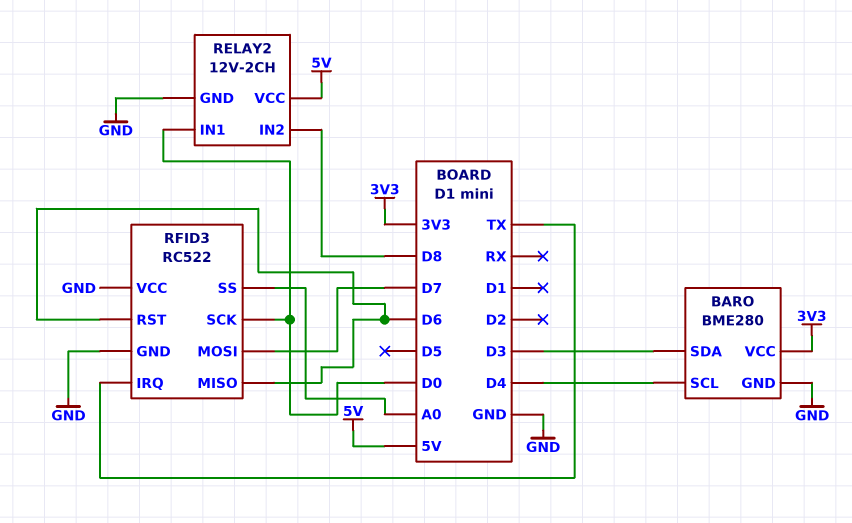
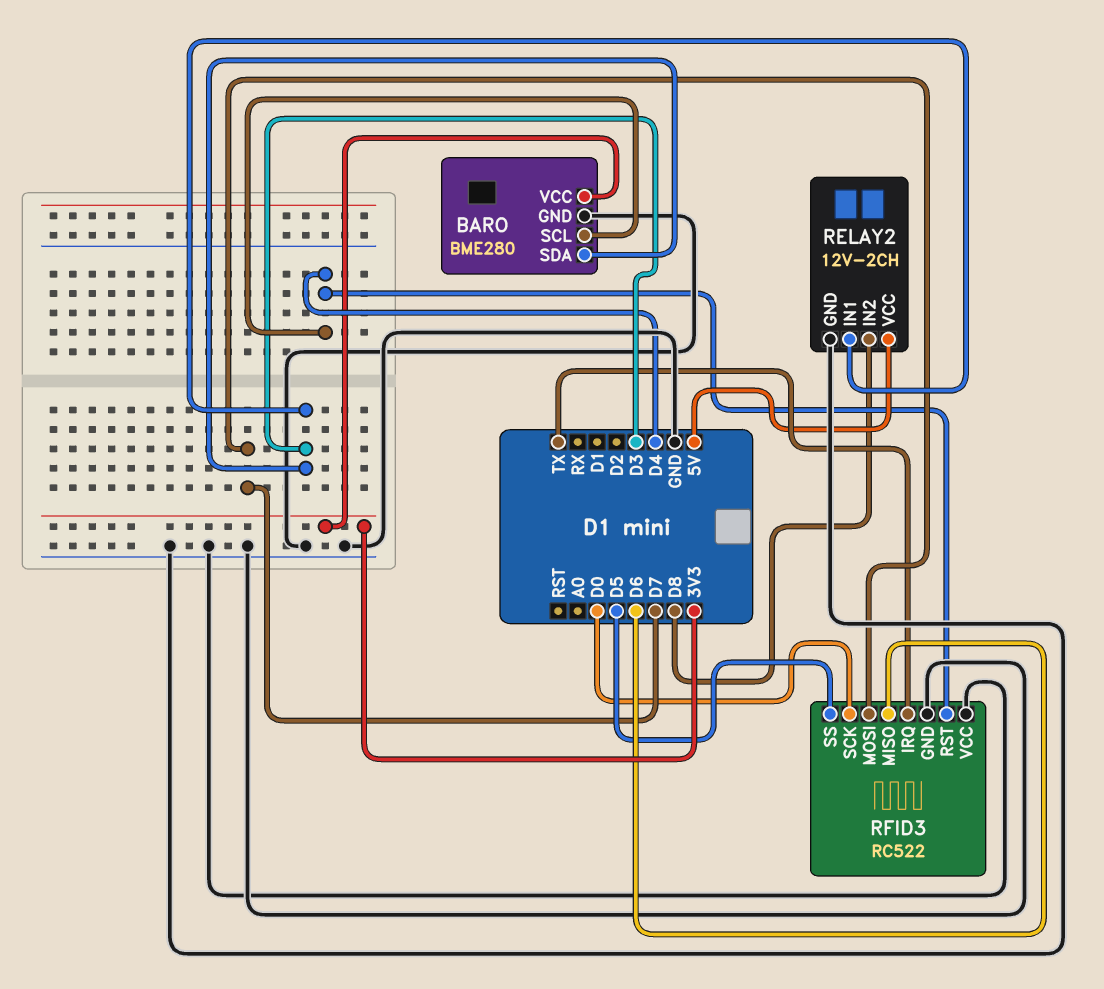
RELAY2 pin IN1: D0 -> D3
RFID3 pin RST: D6 -> D4
RFID3 pin SS: A0 -> D5

